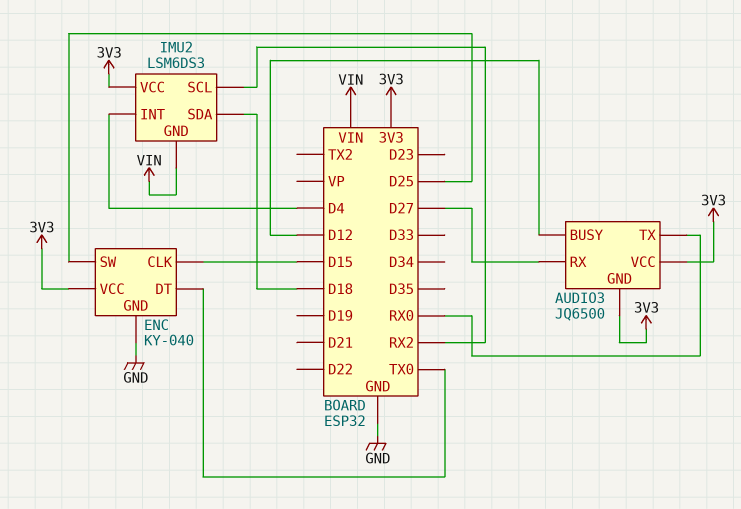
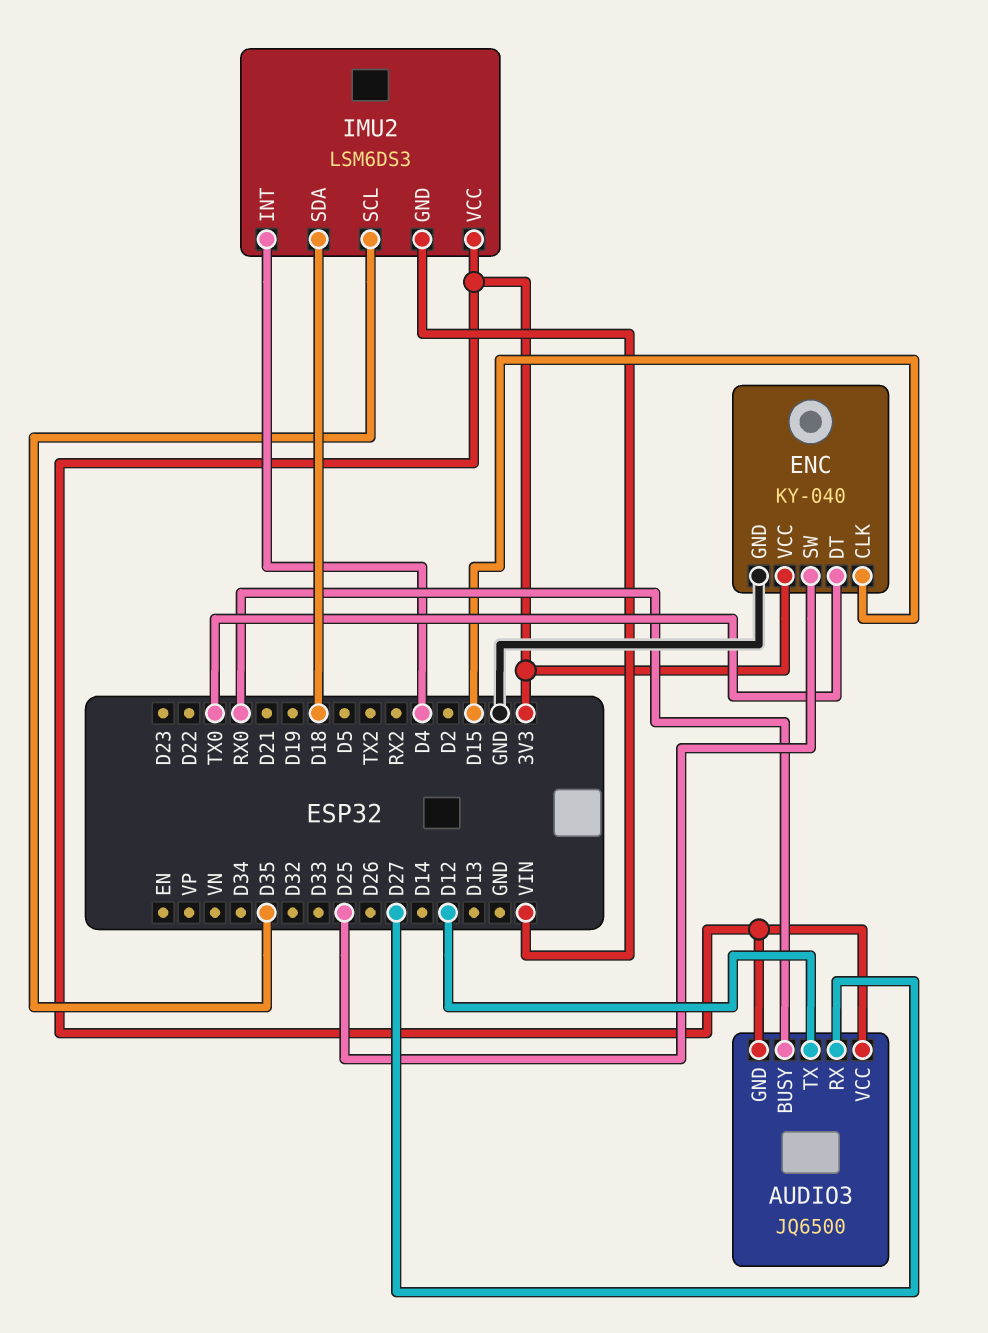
AUDIO3 pin BUSY: D12 -> RX0
AUDIO3 pin TX: RX0 -> D12
IMU2 pin SCL: RX2 -> D35

